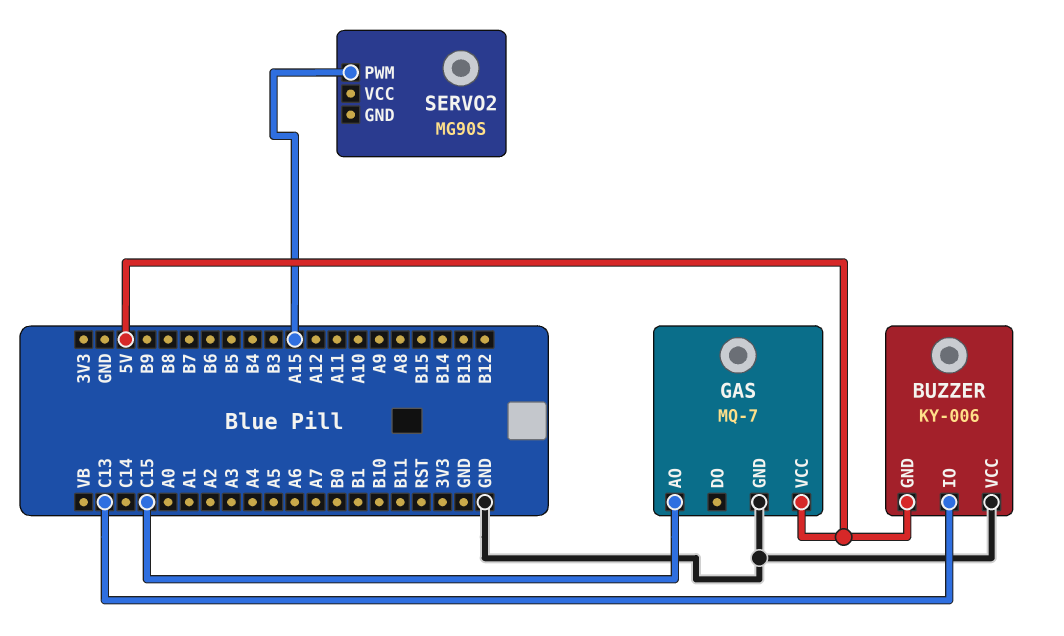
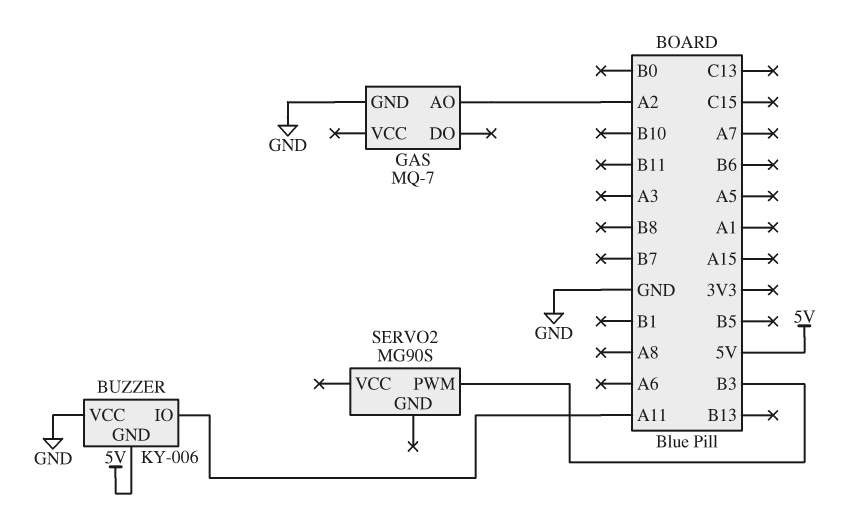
BUZZER pin IO: C13 -> A11
GAS pin AO: C15 -> A2
GAS pin VCC: 5V -> none
SERVO2 pin PWM: A15 -> B3

